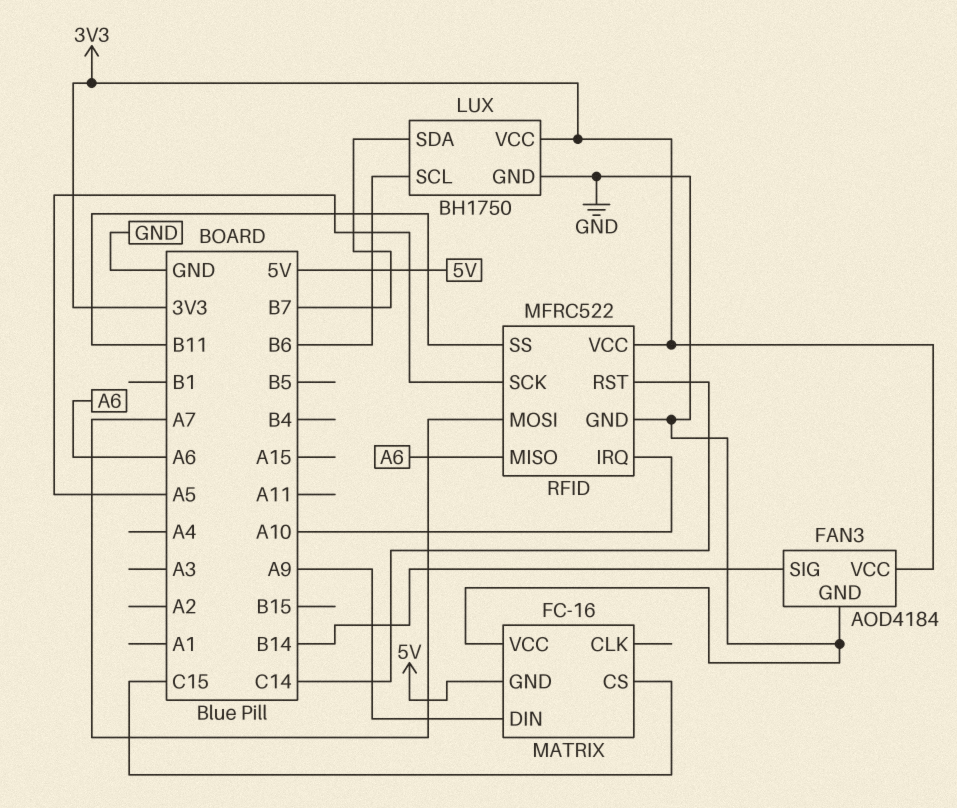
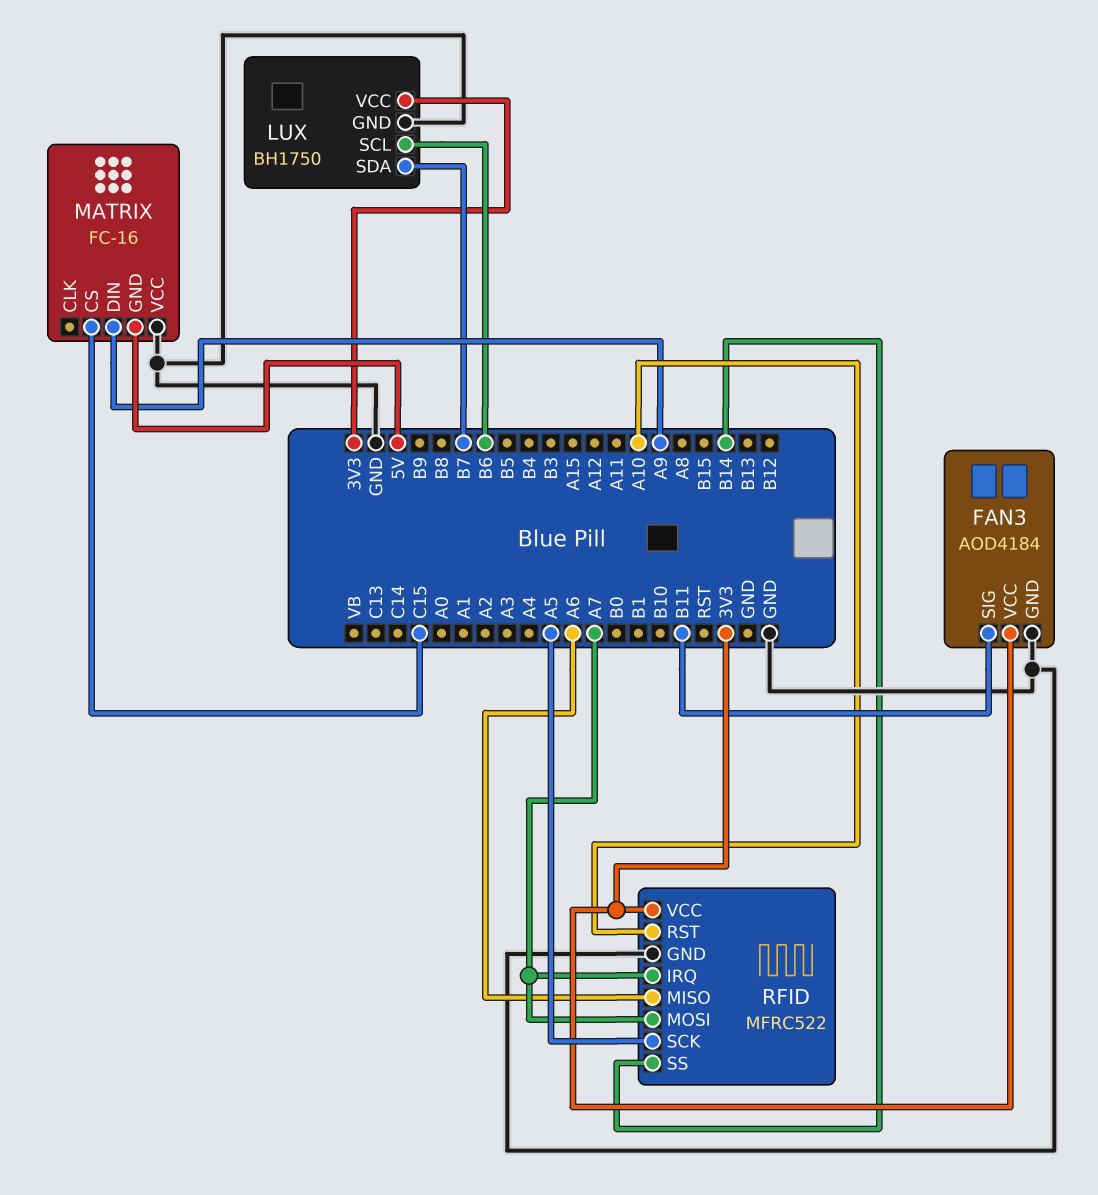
FAN3 pin SIG: B14 -> B11
RFID pin IRQ: A10 -> A7
RFID pin RST: C14 -> A10
RFID pin SS: B11 -> B14

